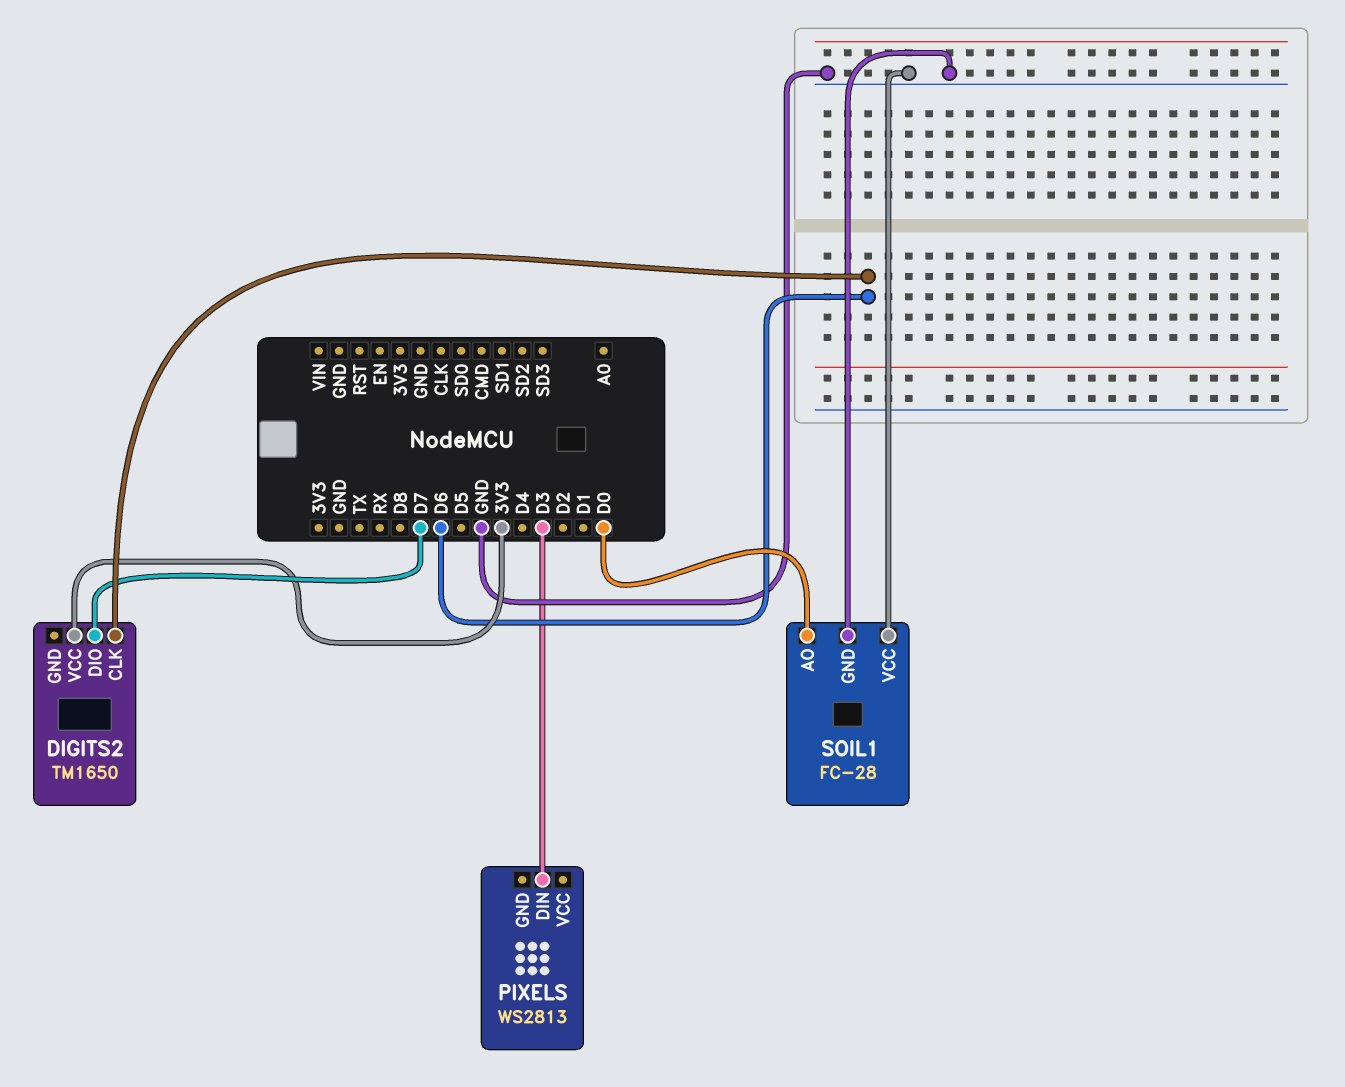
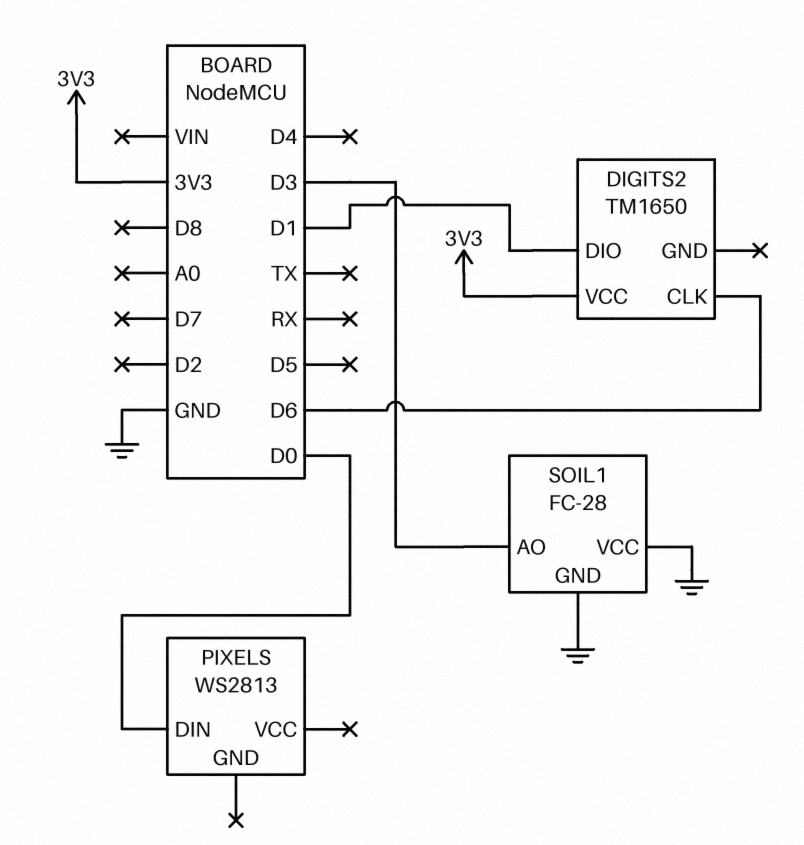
DIGITS2 pin DIO: D7 -> D1
PIXELS pin DIN: D3 -> D0
SOIL1 pin AO: D0 -> D3

